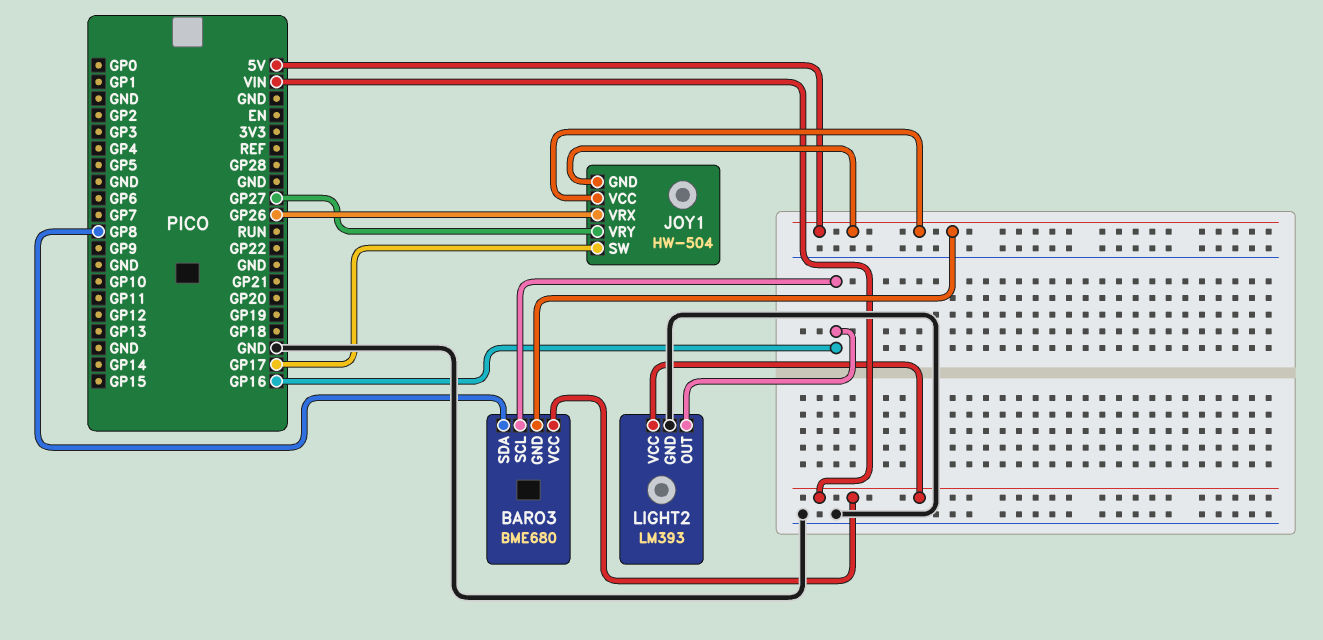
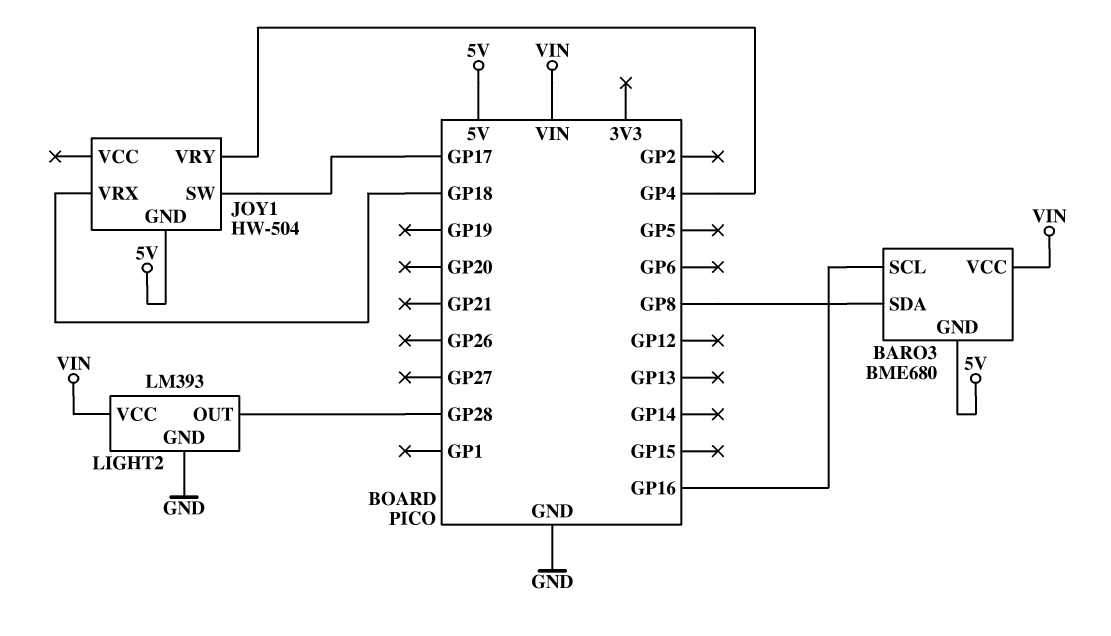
JOY1 pin VCC: 5V -> none
JOY1 pin VRX: GP26 -> GP18
JOY1 pin VRY: GP27 -> GP4
LIGHT2 pin OUT: GP16 -> GP28

